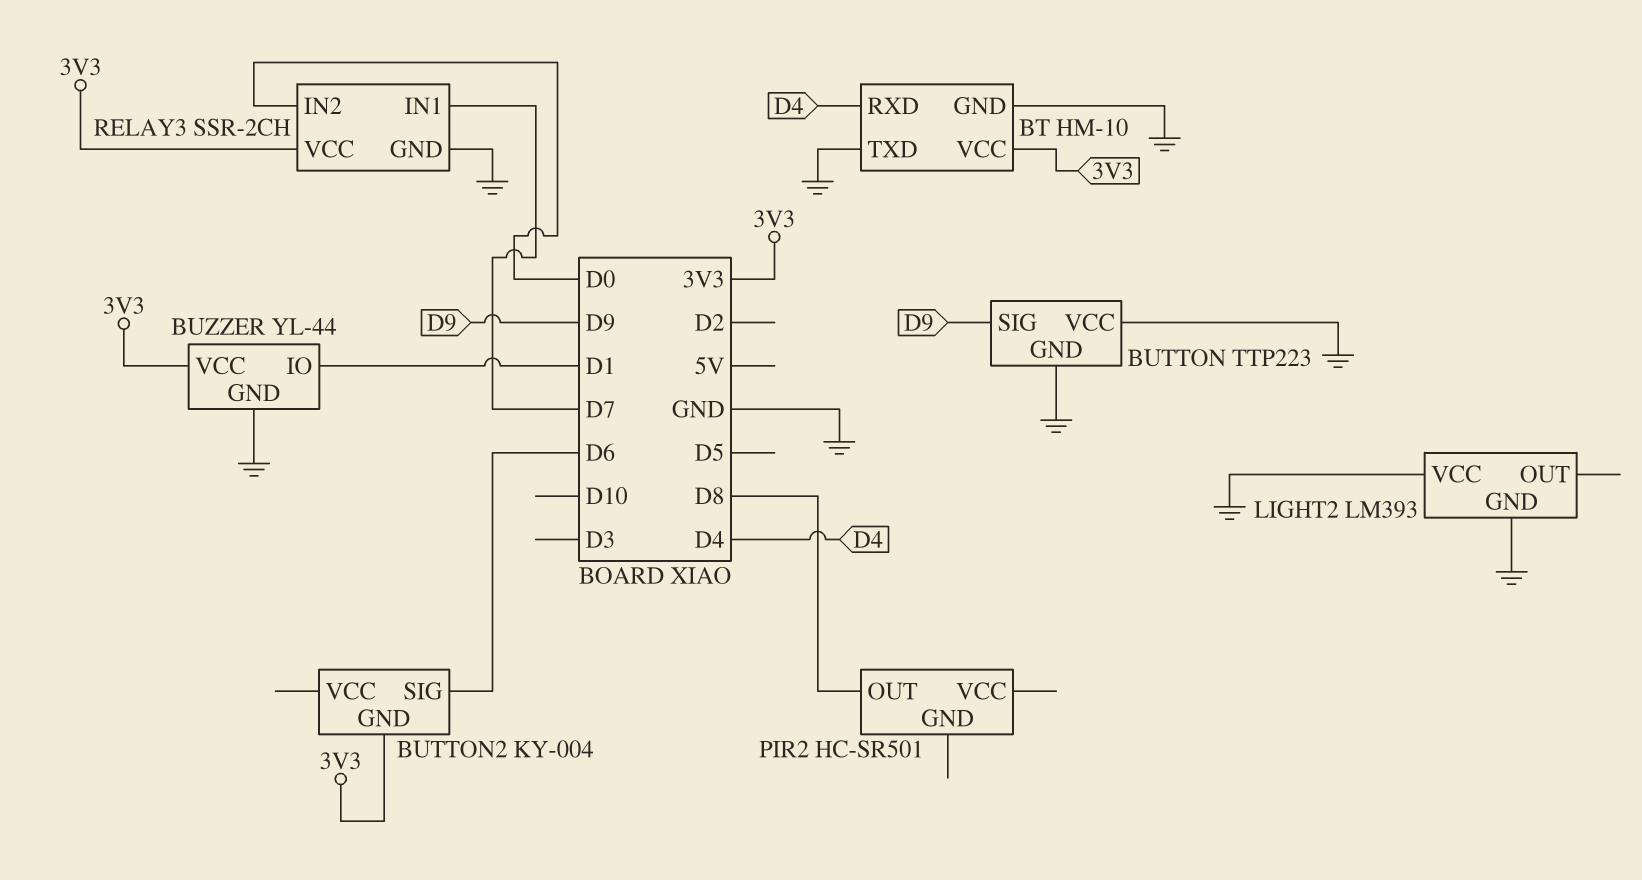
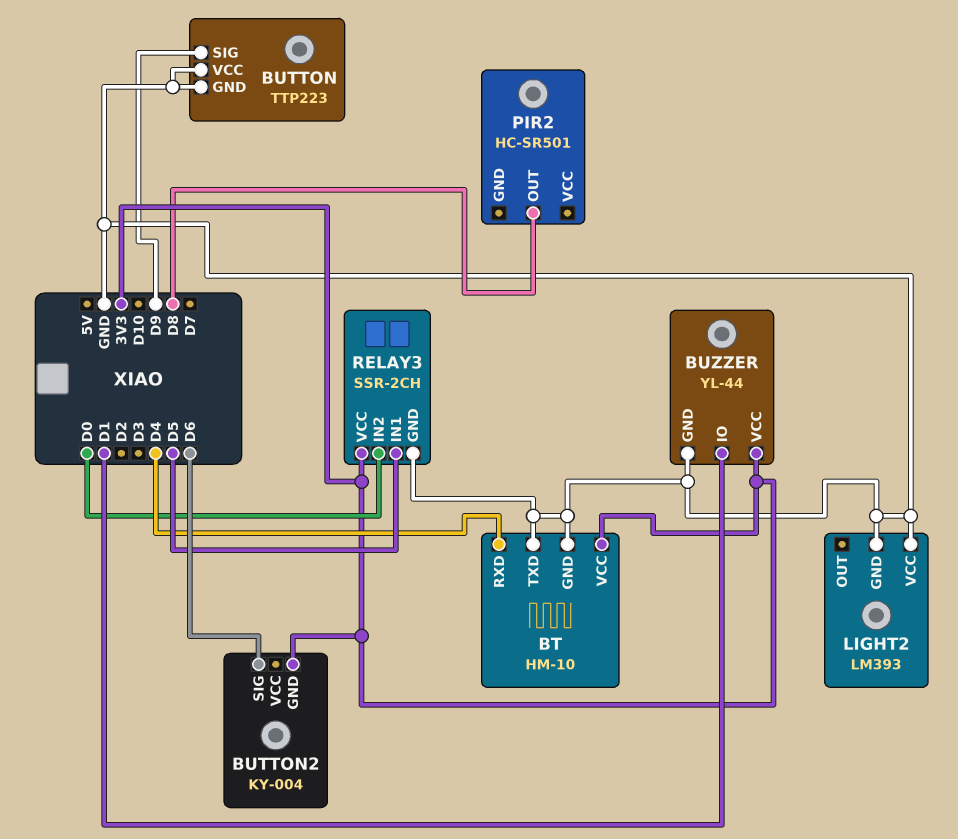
RELAY3 pin IN1: D7 -> D5

